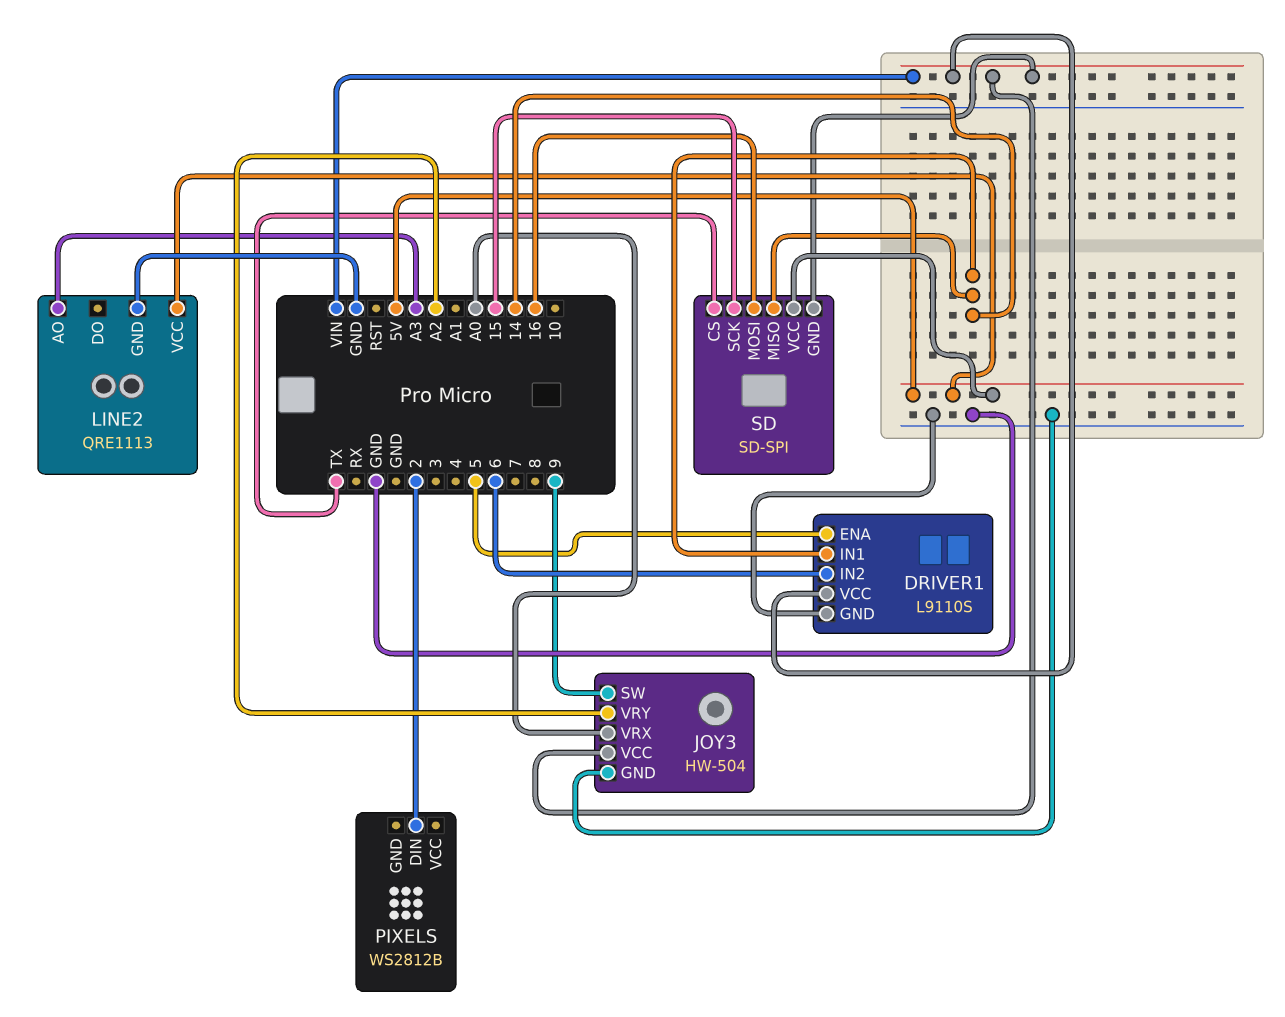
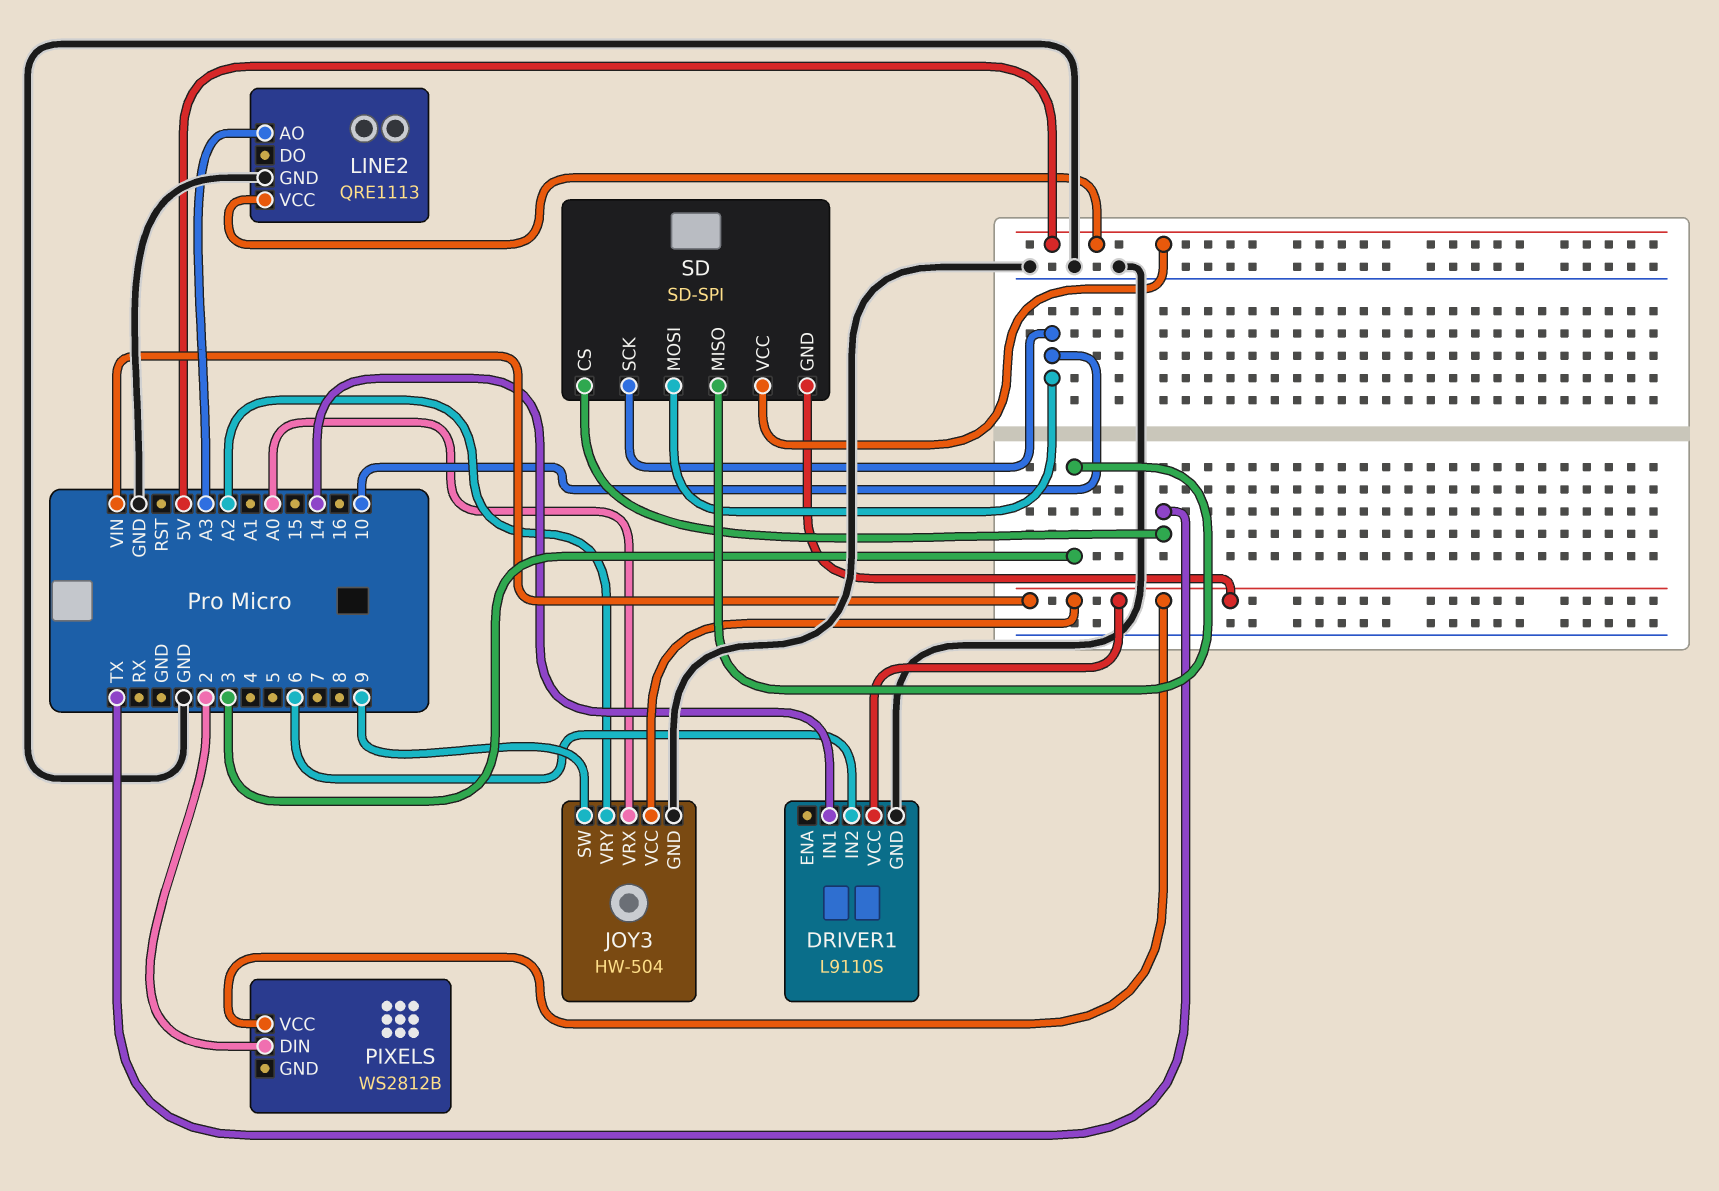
DRIVER1 pin ENA: 5 -> none
PIXELS pin VCC: none -> VIN
SD pin MISO: 14 -> 3
SD pin MOSI: 16 -> 10
SD pin SCK: 15 -> 10

